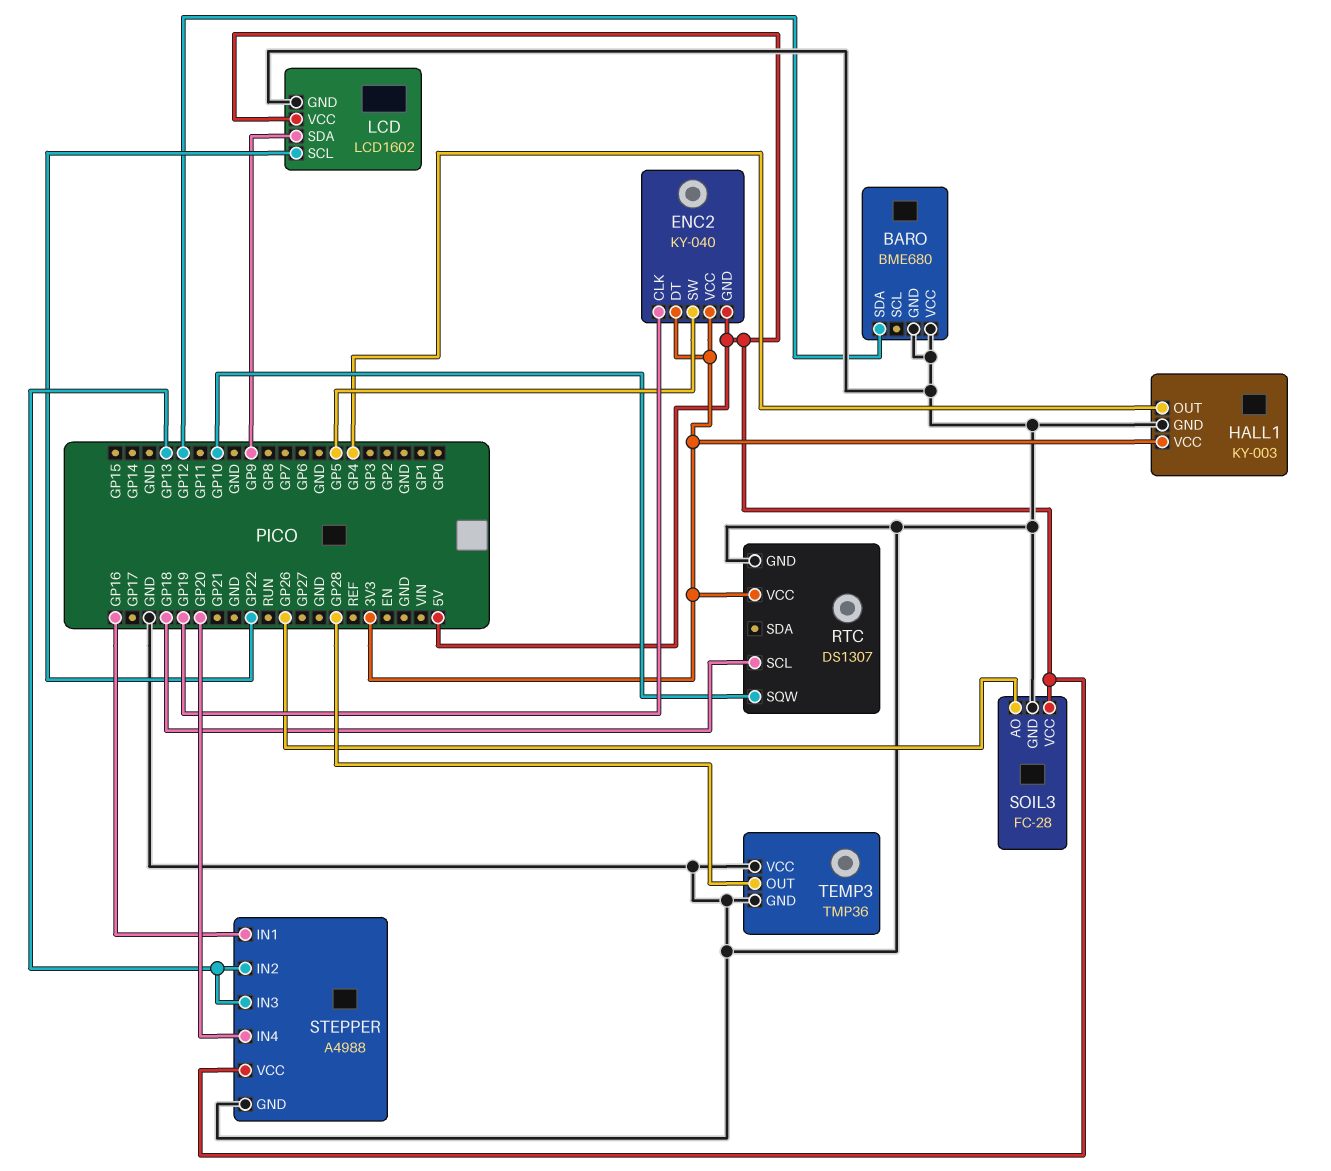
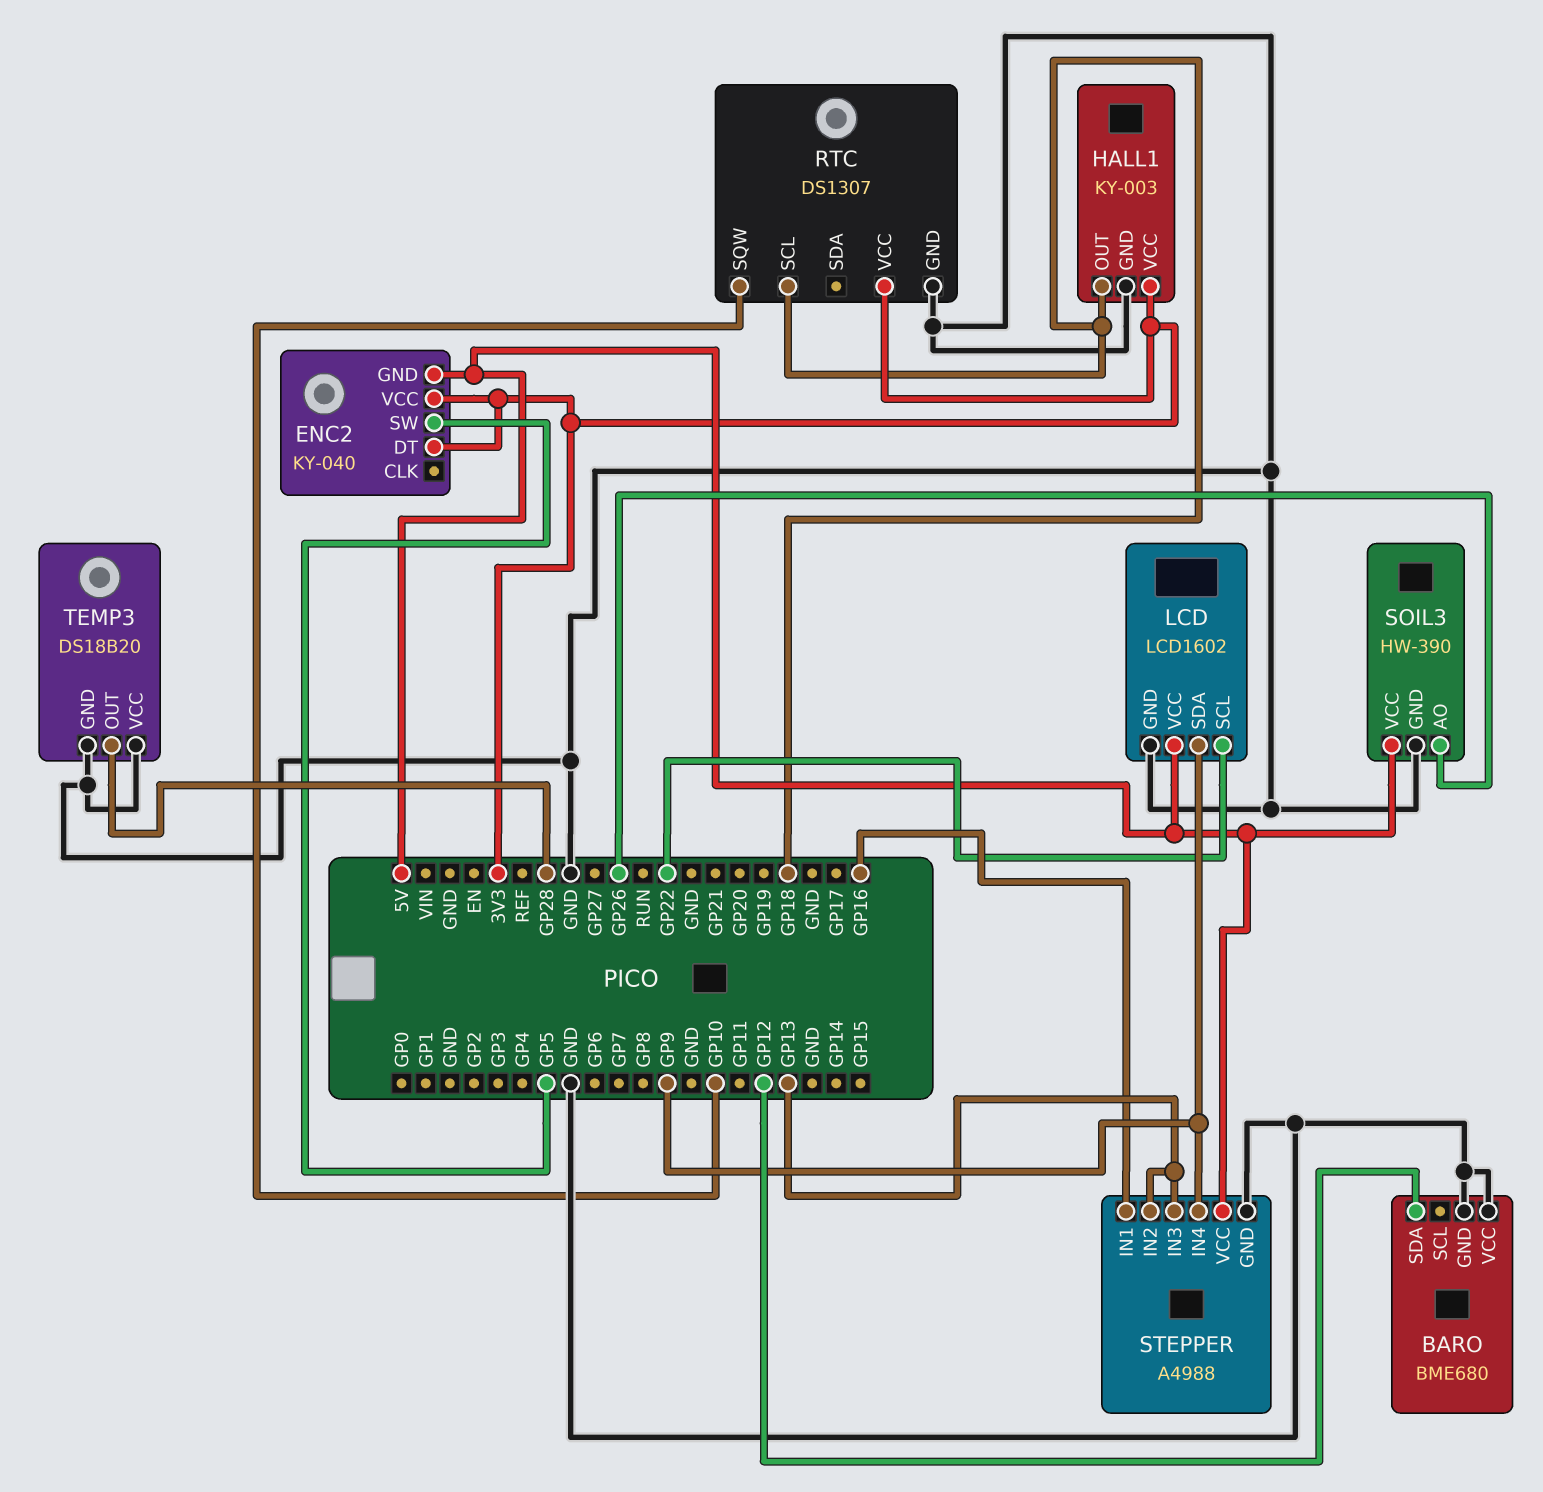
ENC2 pin CLK: GP19 -> none
HALL1 pin OUT: GP4 -> GP18
SOIL3: FC-28 -> HW-390
STEPPER pin IN4: GP20 -> GP9
TEMP3: TMP36 -> DS18B20

